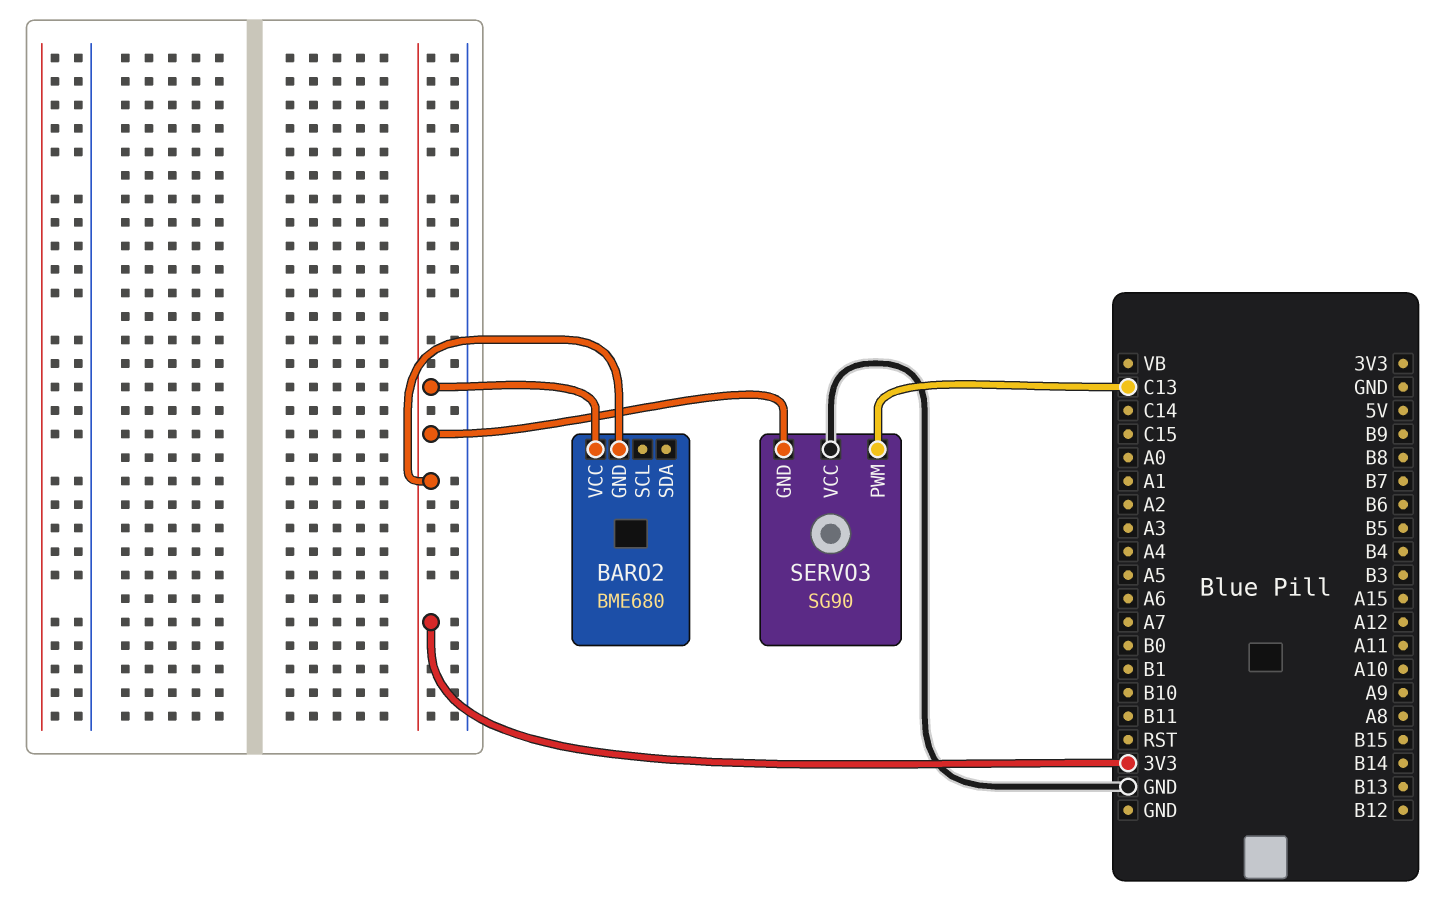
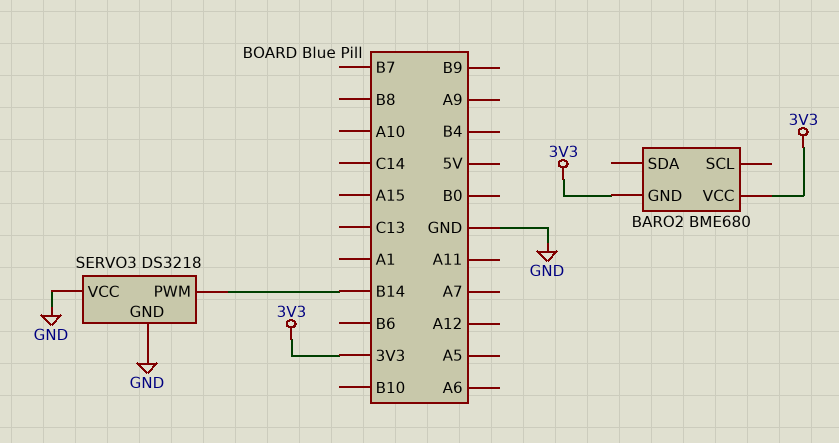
SERVO3: SG90 -> DS3218
SERVO3 pin GND: 3V3 -> GND
SERVO3 pin PWM: C13 -> B14

